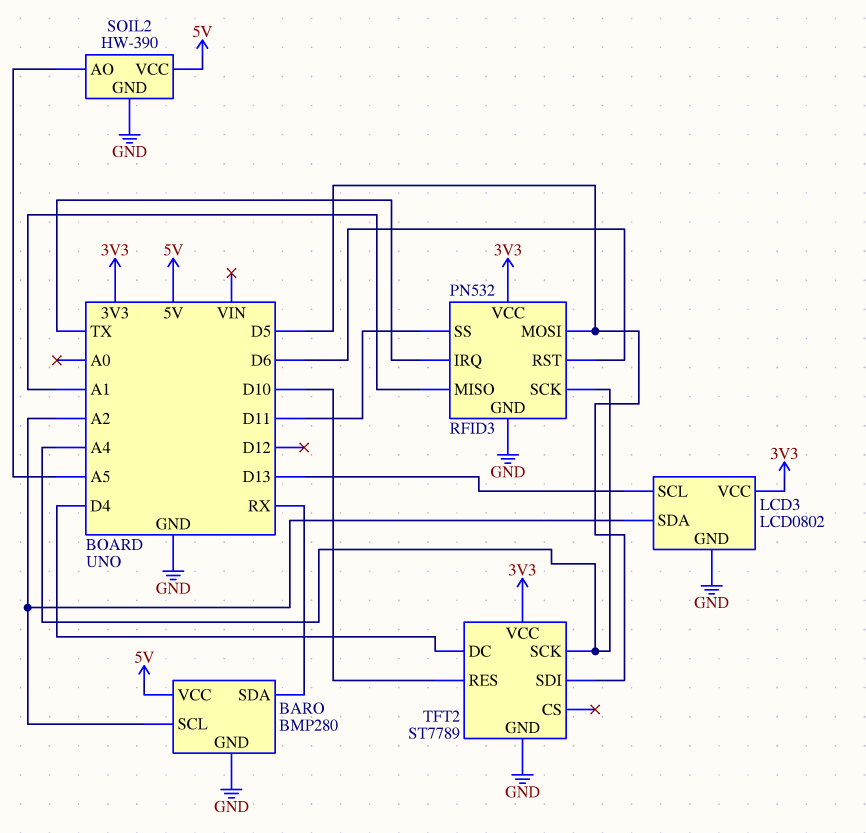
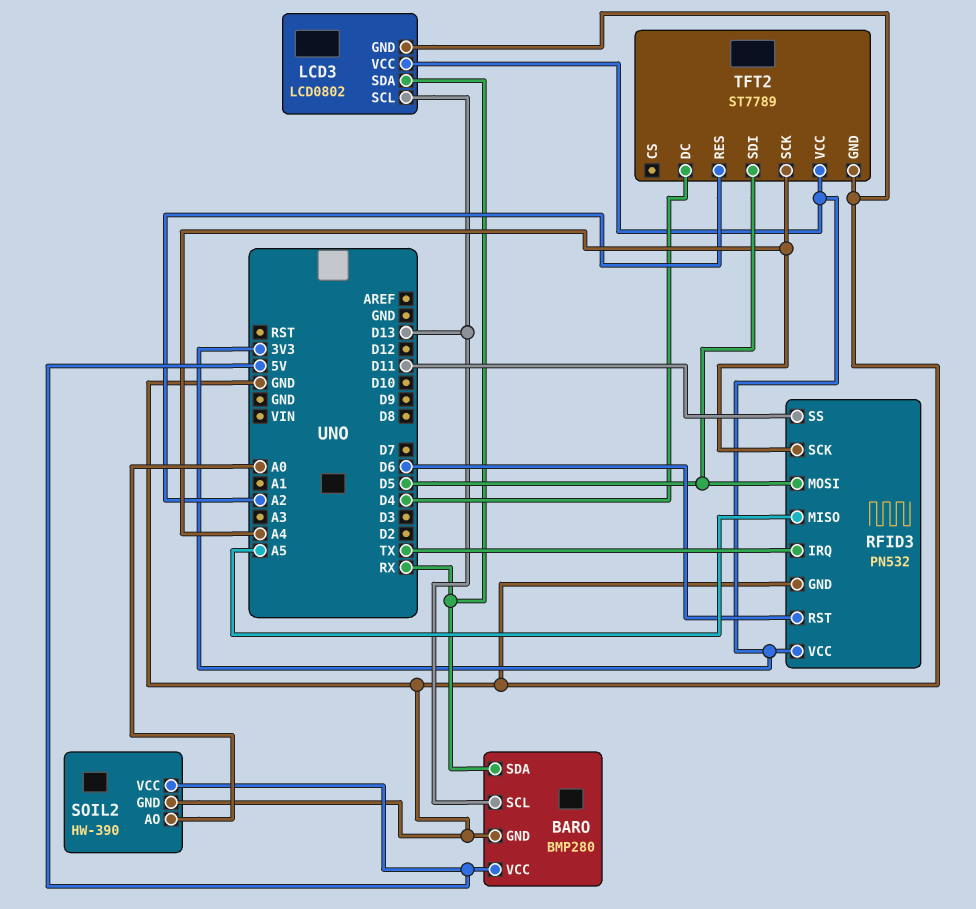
BARO pin SCL: A2 -> D13
LCD3 pin SDA: A2 -> RX
RFID3 pin MISO: A1 -> A5
SOIL2 pin AO: A5 -> A0
TFT2 pin RES: D10 -> A2

